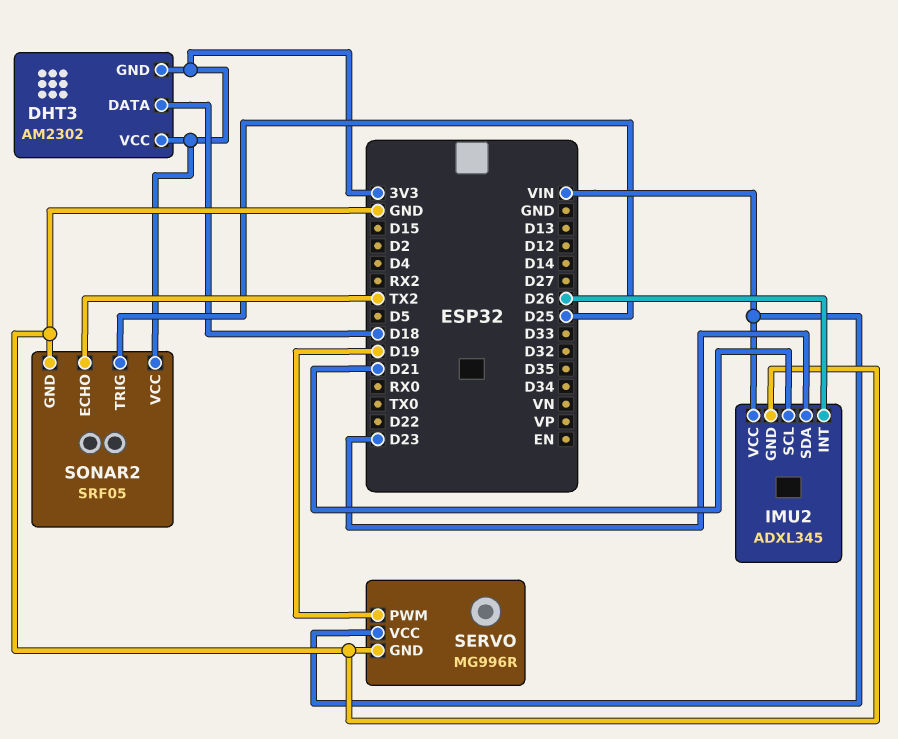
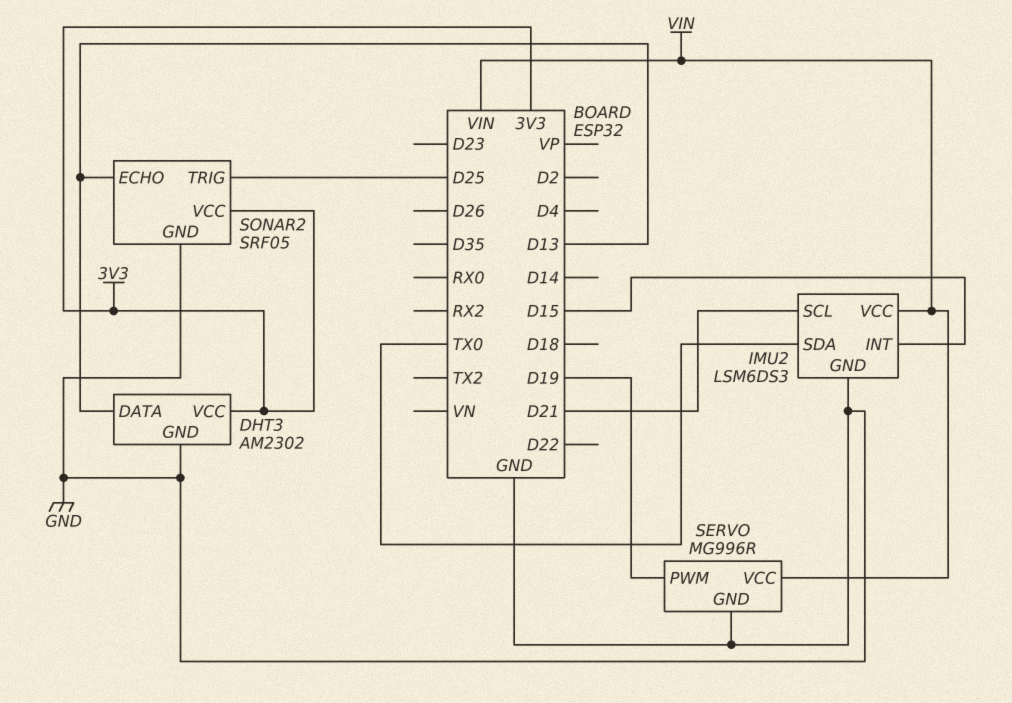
DHT3 pin DATA: D18 -> D13
DHT3 pin GND: 3V3 -> GND
IMU2: ADXL345 -> LSM6DS3
IMU2 pin INT: D26 -> D15
IMU2 pin SDA: D23 -> TX0
SONAR2 pin ECHO: TX2 -> D13

